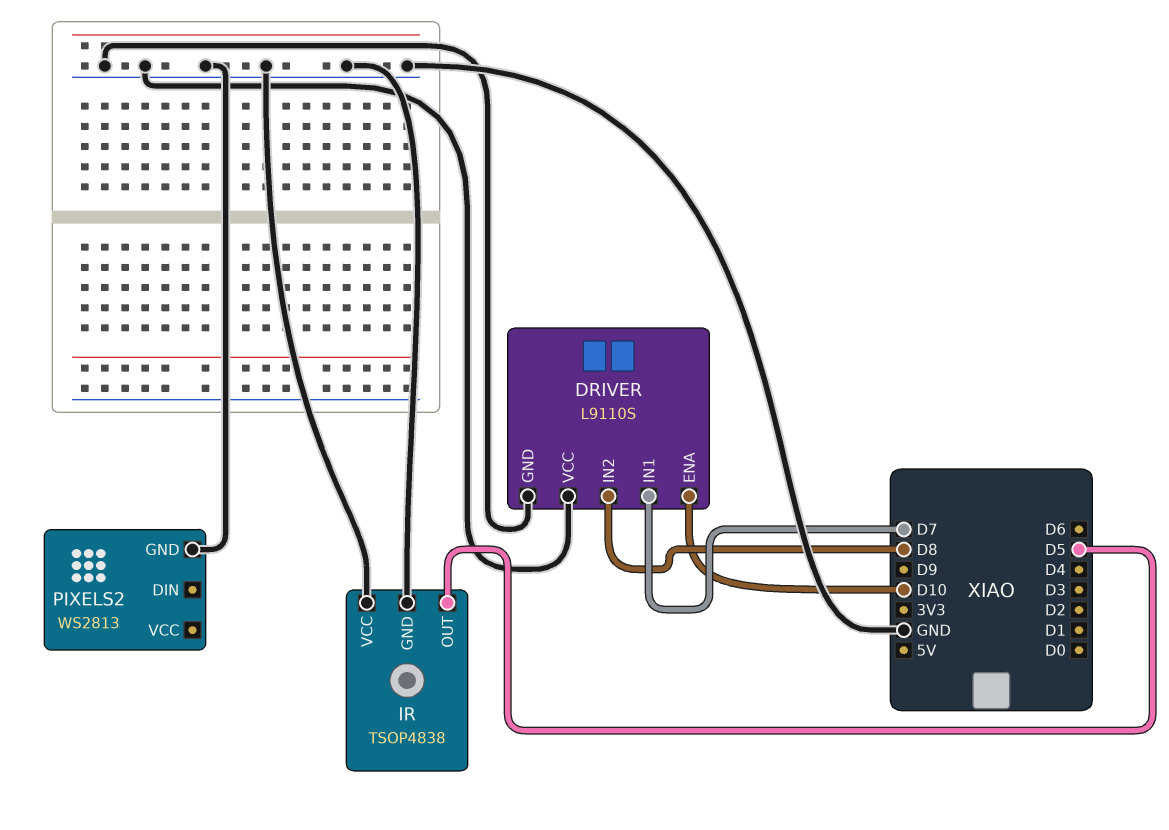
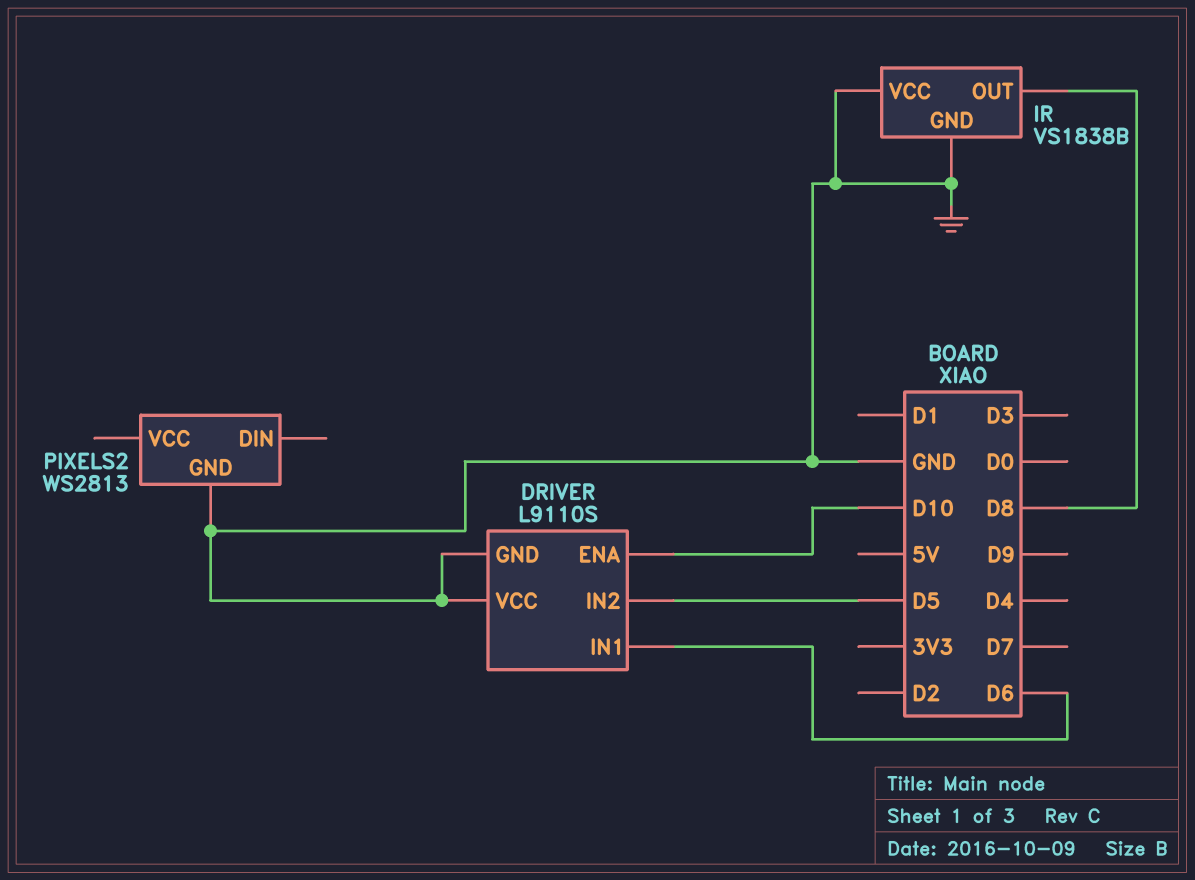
DRIVER pin IN1: D7 -> D6
DRIVER pin IN2: D8 -> D5
IR: TSOP4838 -> VS1838B
IR pin OUT: D5 -> D8

